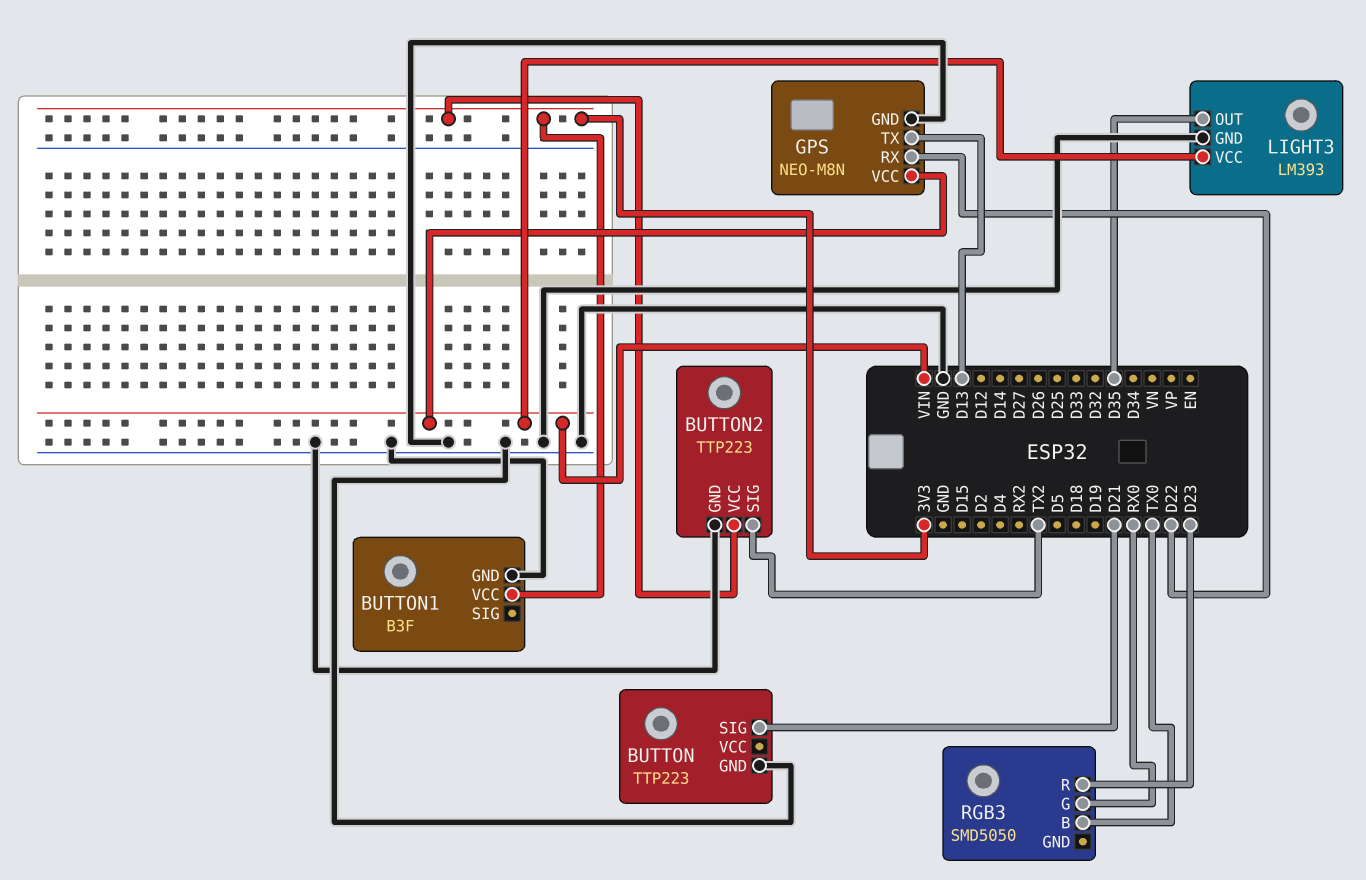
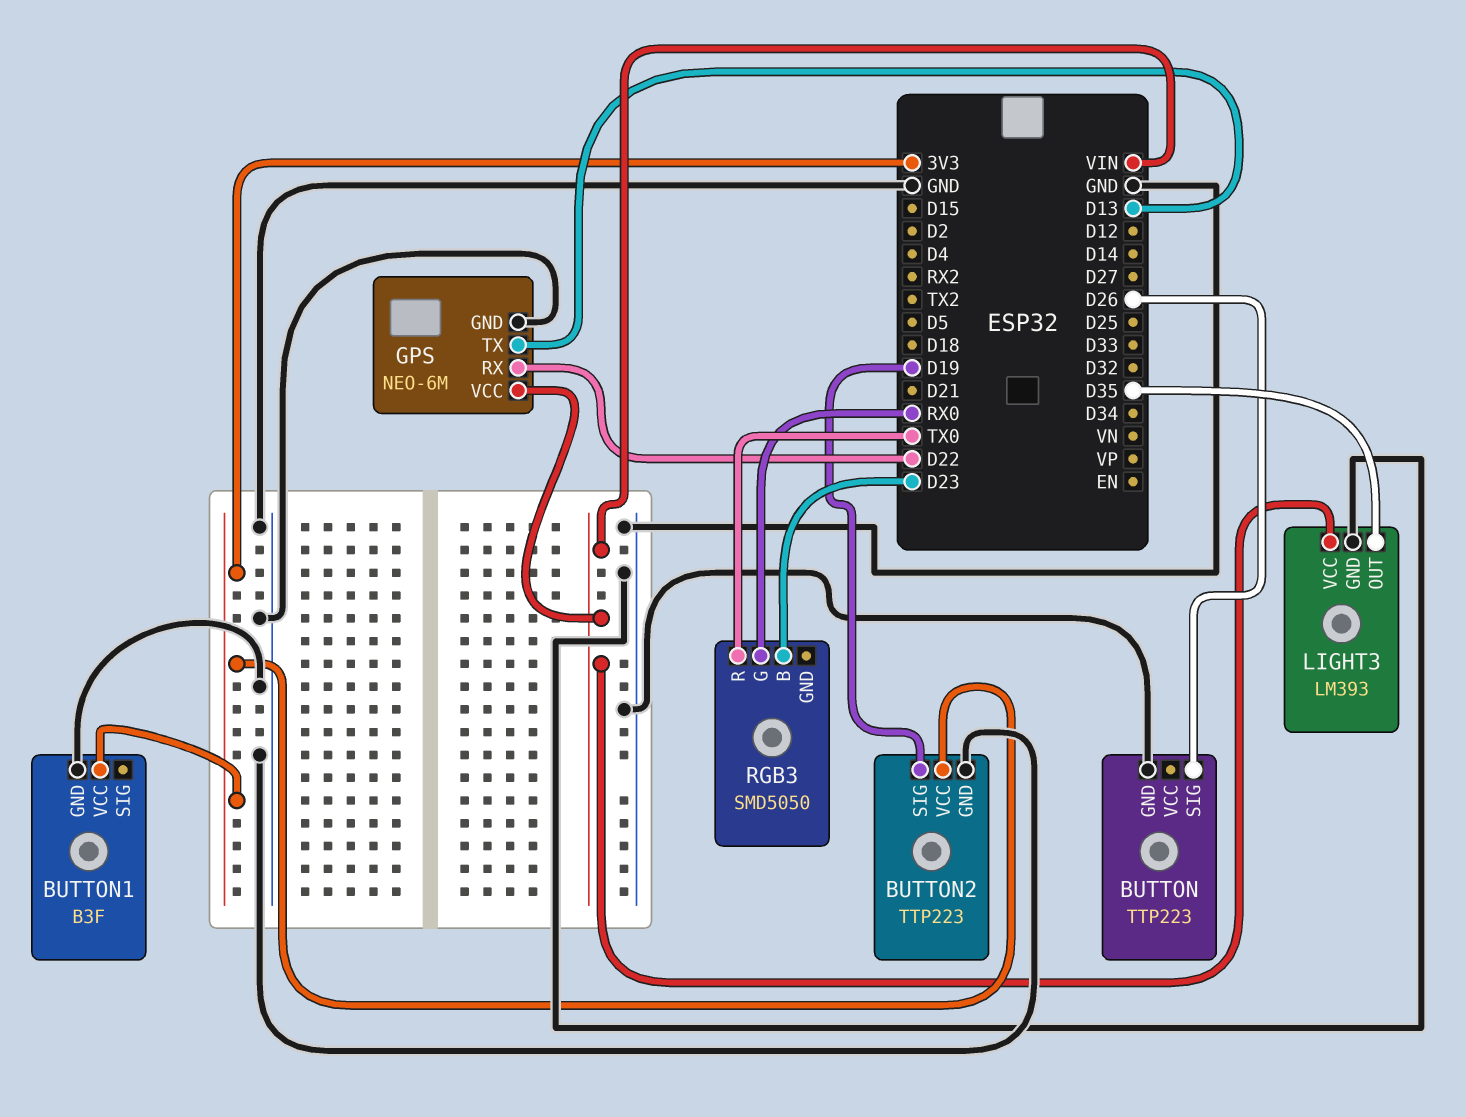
BUTTON pin SIG: D21 -> D26
BUTTON2 pin SIG: TX2 -> D19
GPS: NEO-M8N -> NEO-6M
RGB3 pin B: TX0 -> D23
RGB3 pin R: D23 -> TX0

